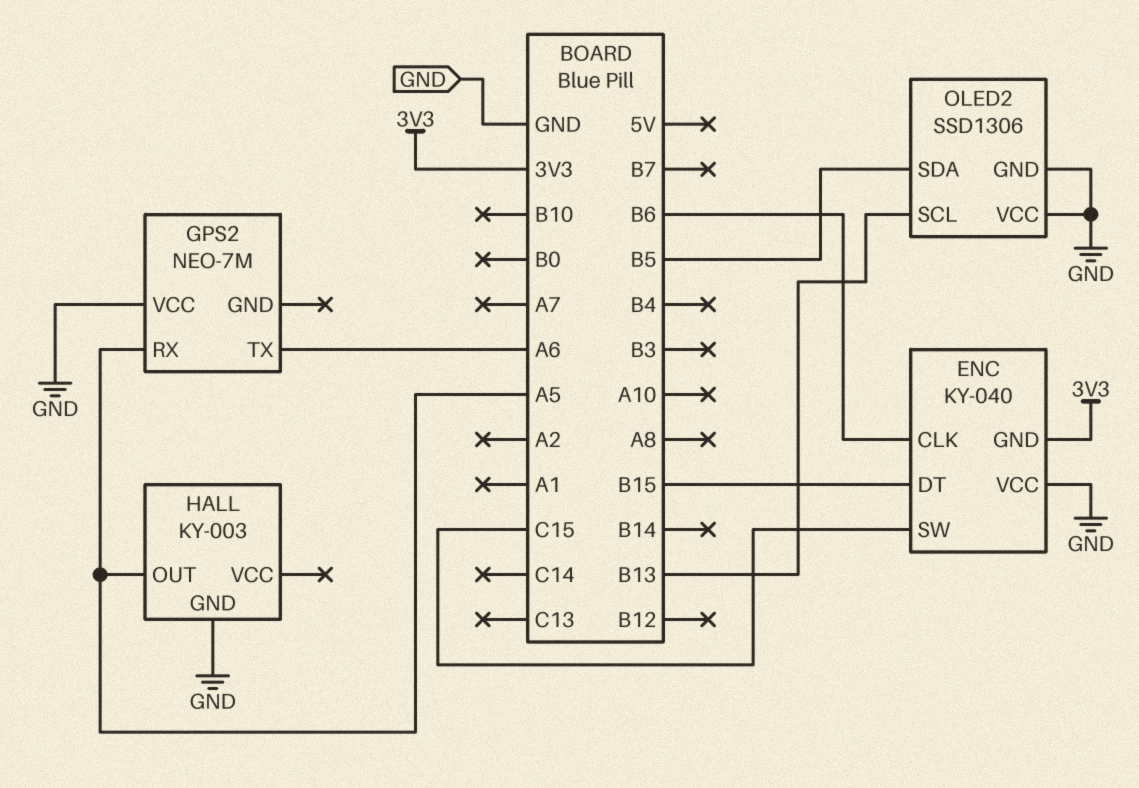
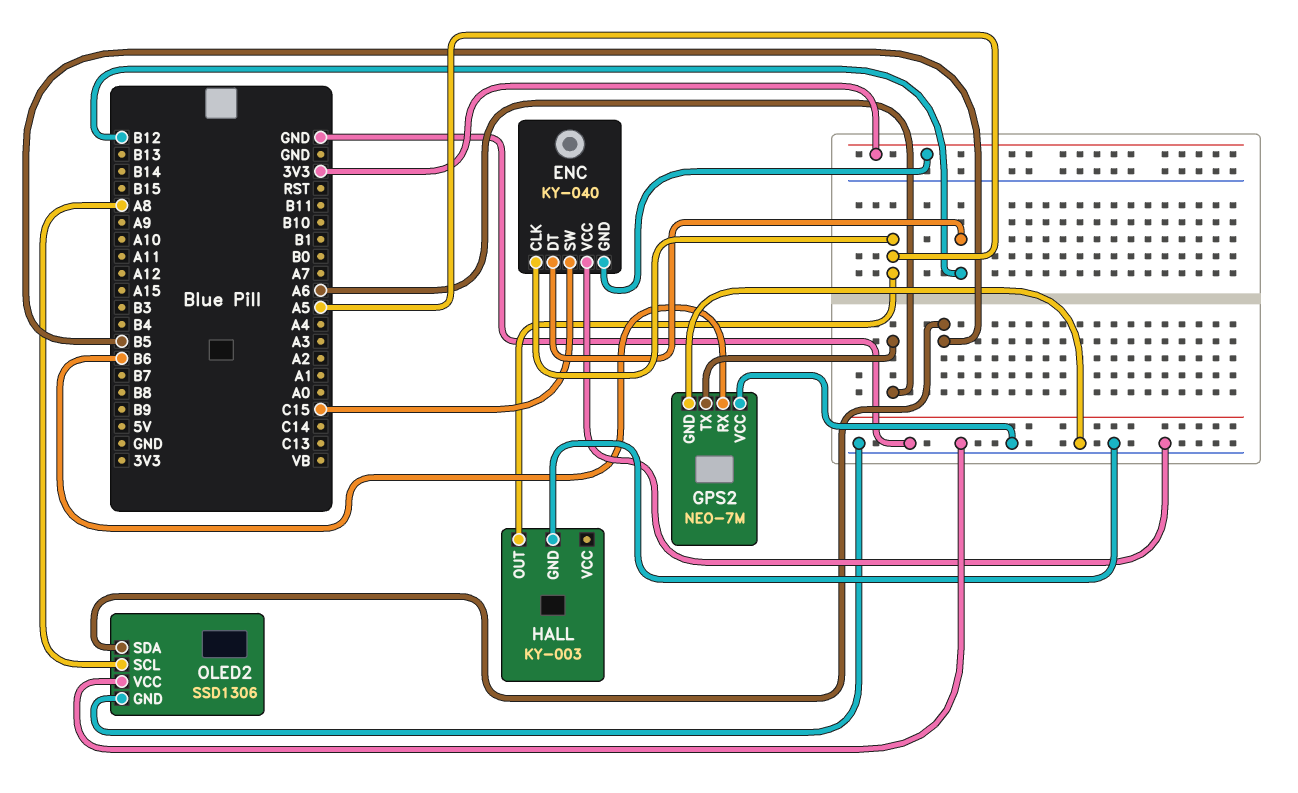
ENC pin CLK: B6 -> A5
ENC pin DT: B15 -> B12
GPS2 pin GND: none -> GND
GPS2 pin RX: A5 -> B6
OLED2 pin SCL: B13 -> A8

